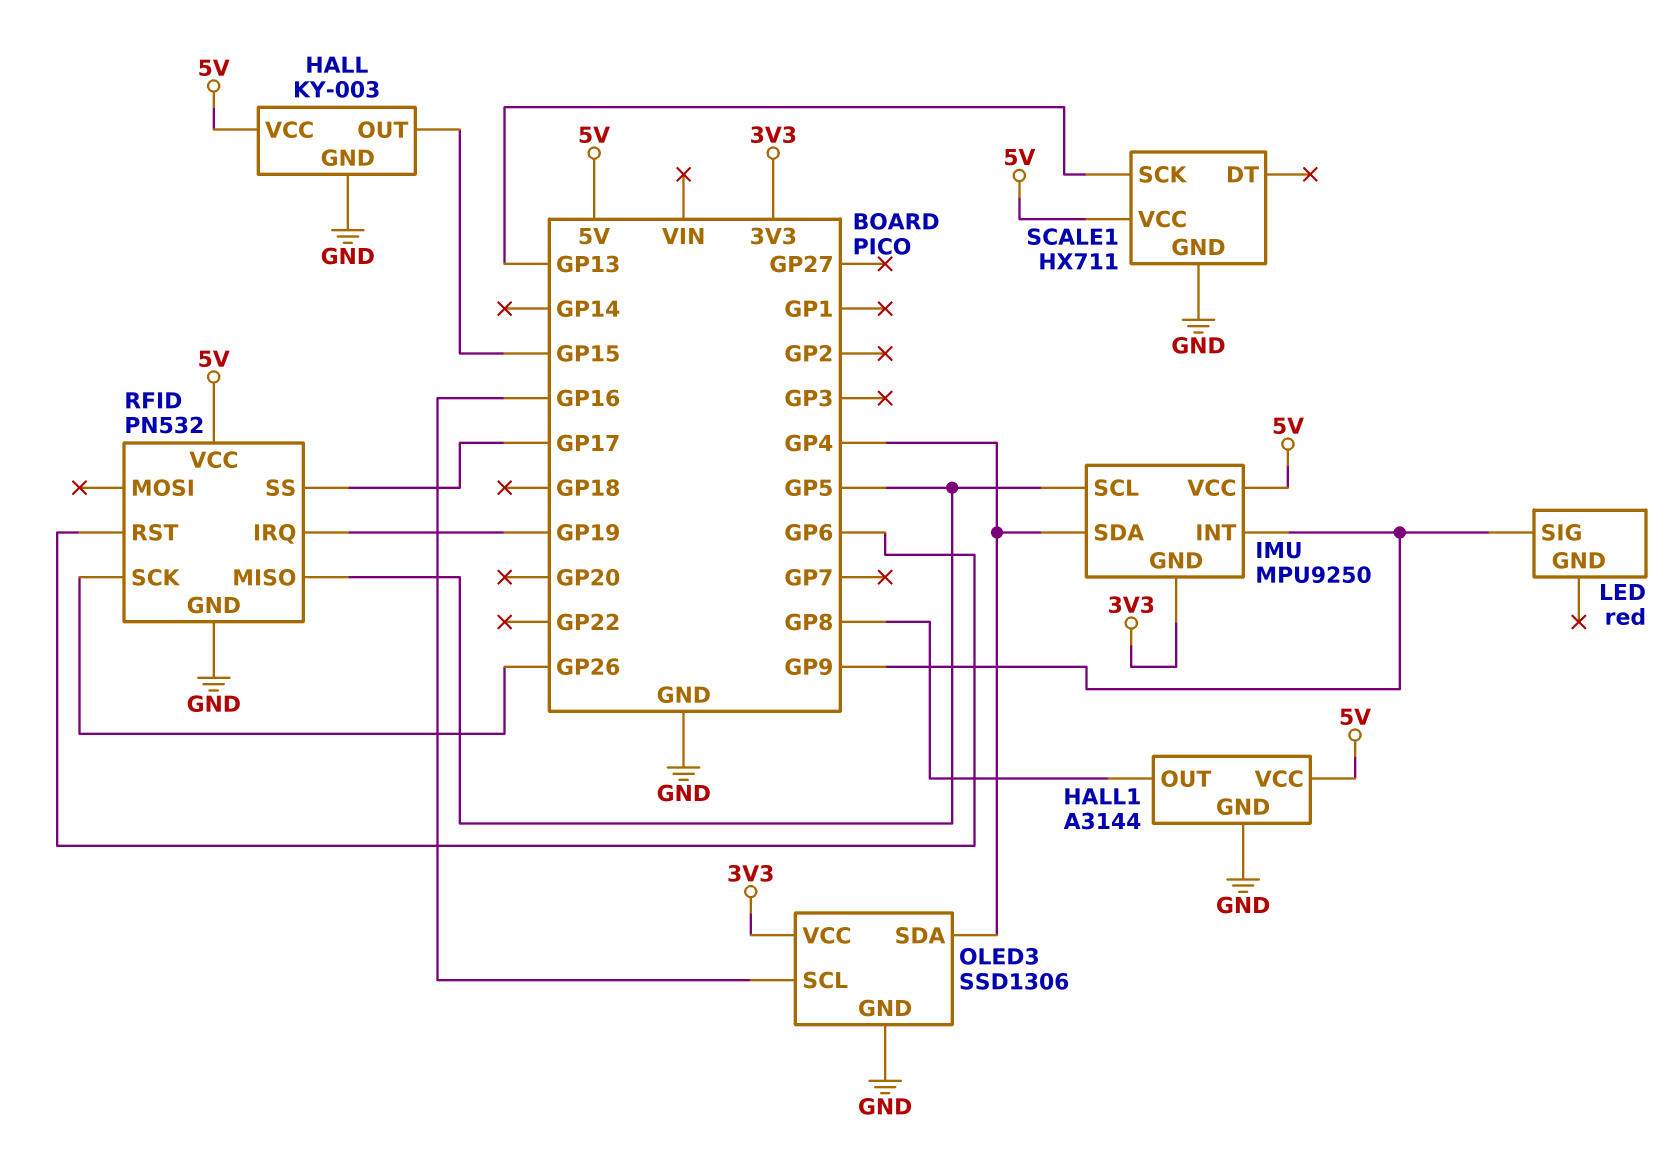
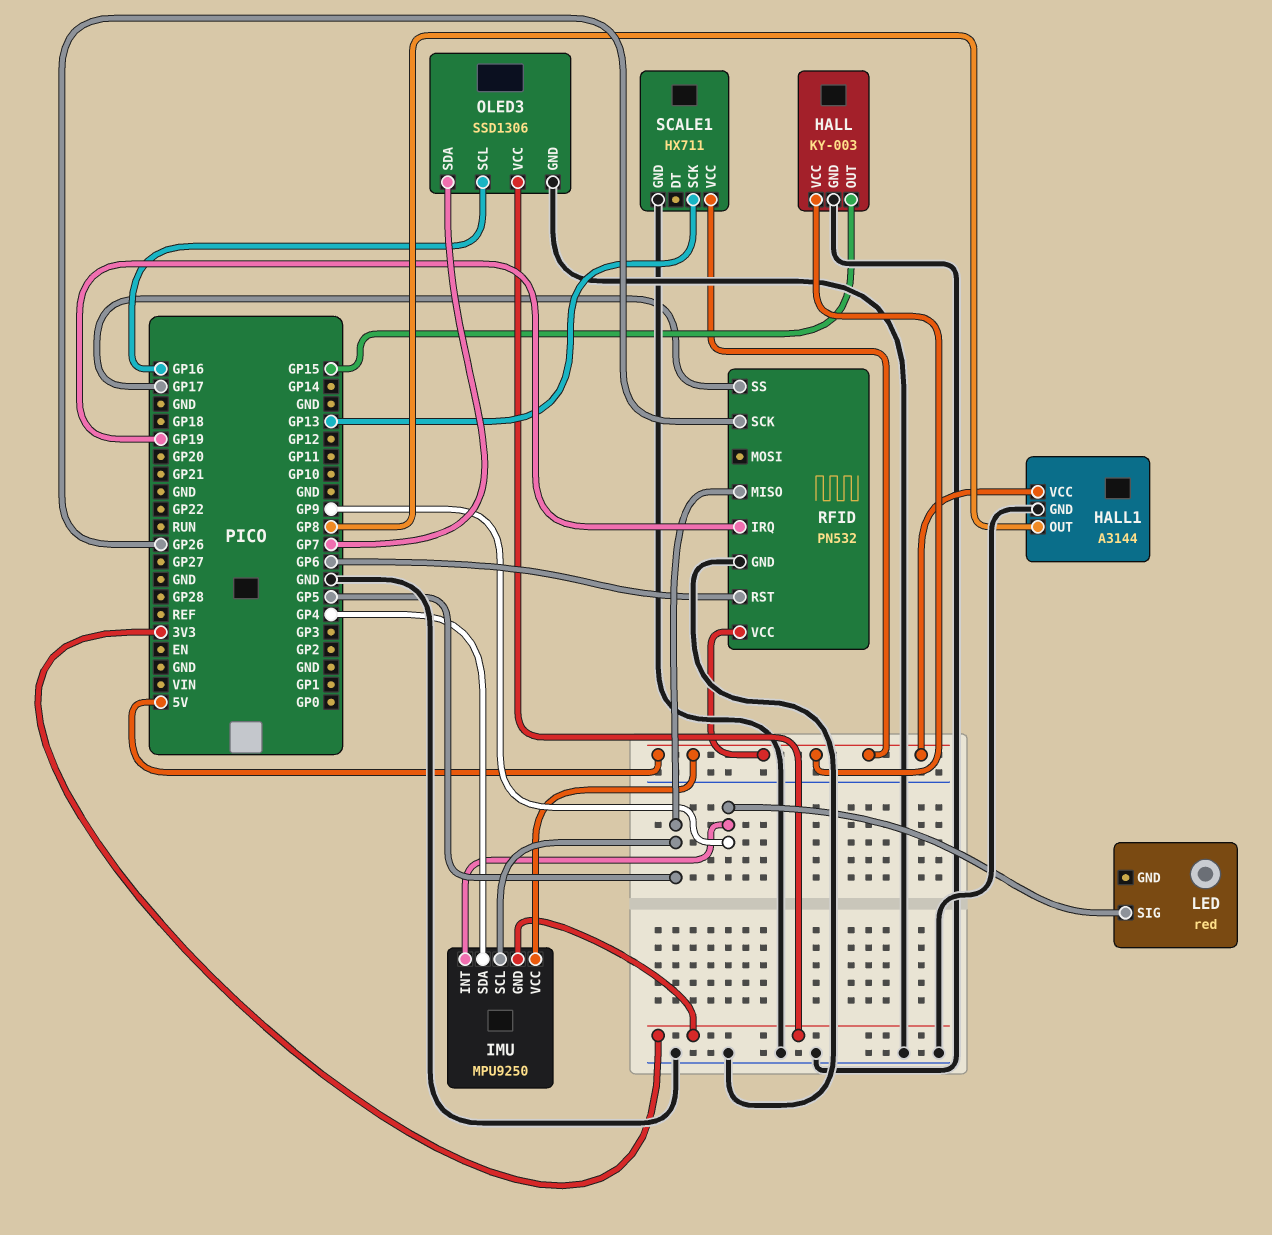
OLED3 pin SDA: GP4 -> GP7

